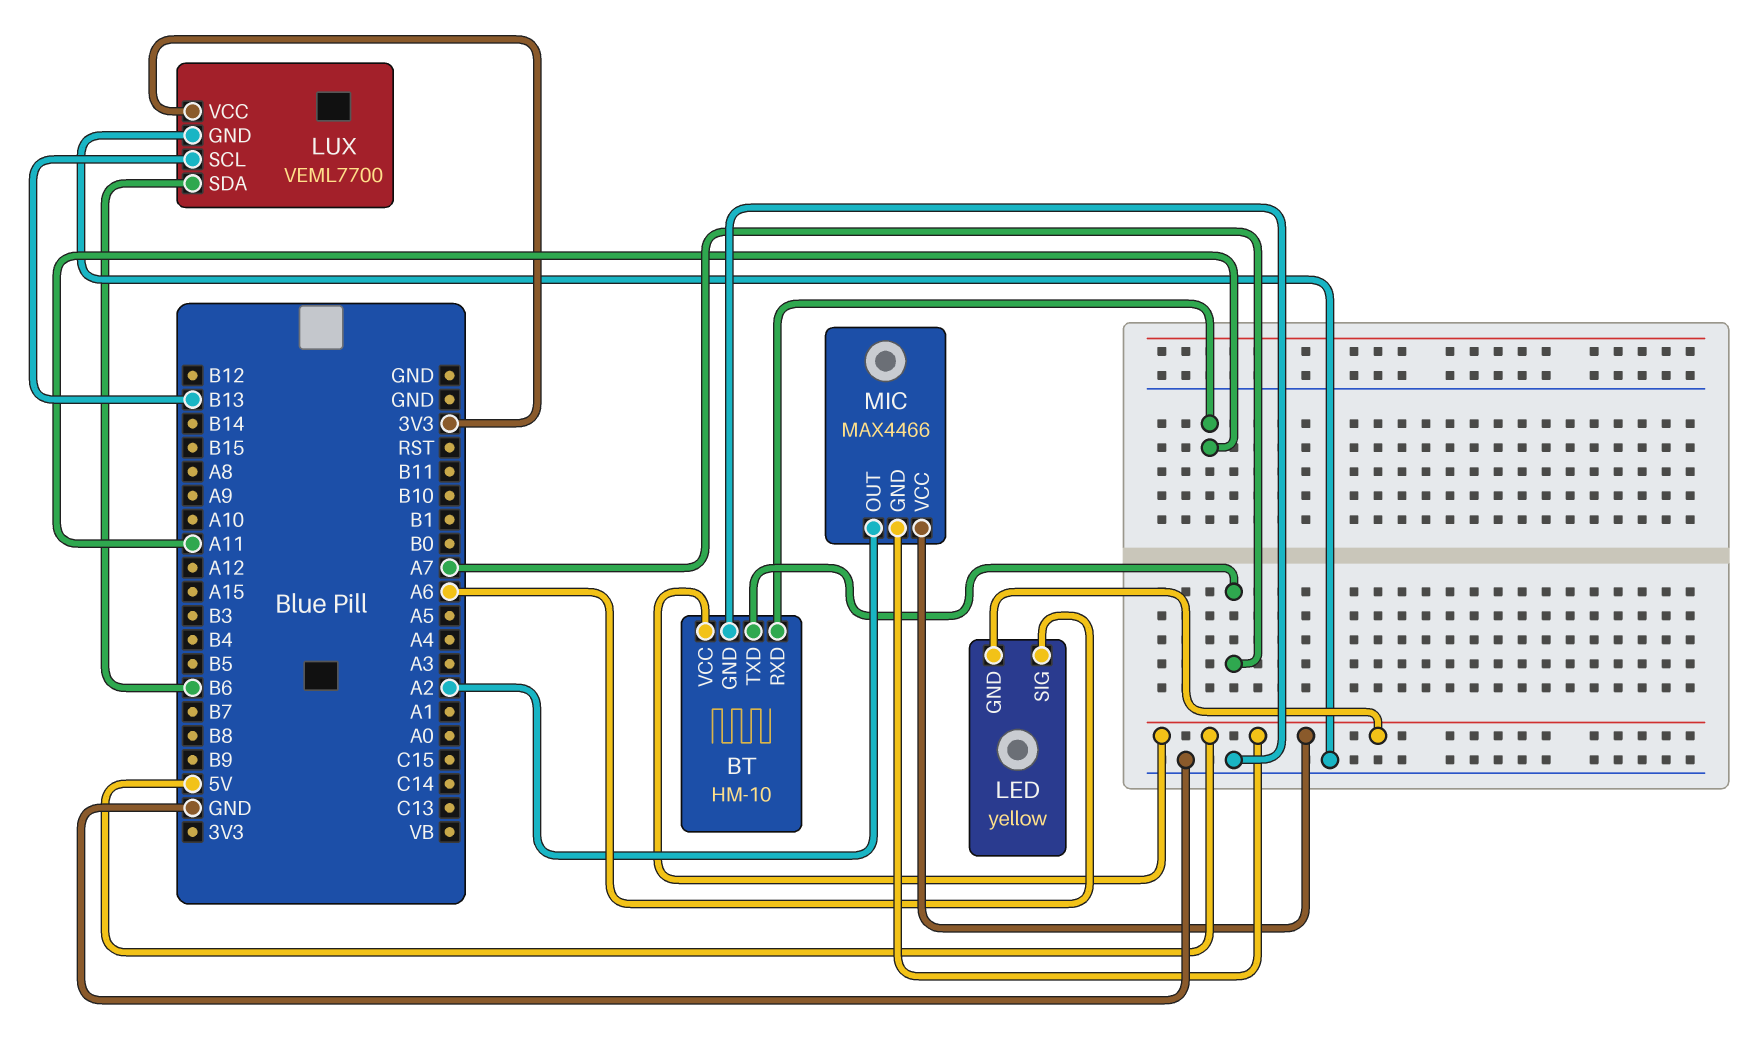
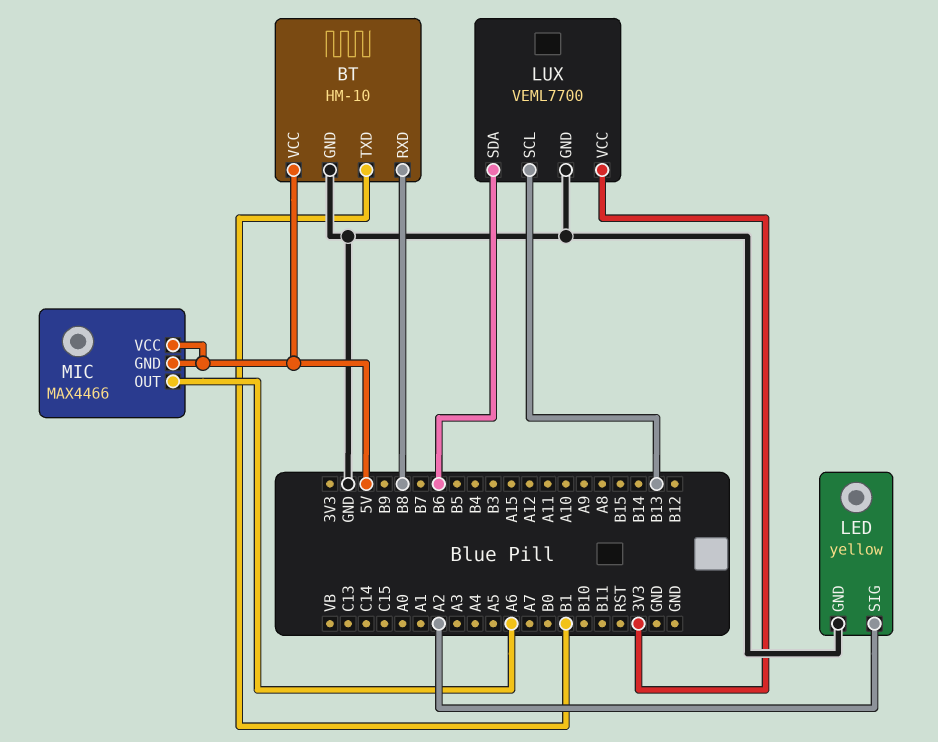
BT pin RXD: A11 -> B8
BT pin TXD: A7 -> B1
LED pin GND: 5V -> GND
LED pin SIG: A6 -> A2
MIC pin OUT: A2 -> A6

